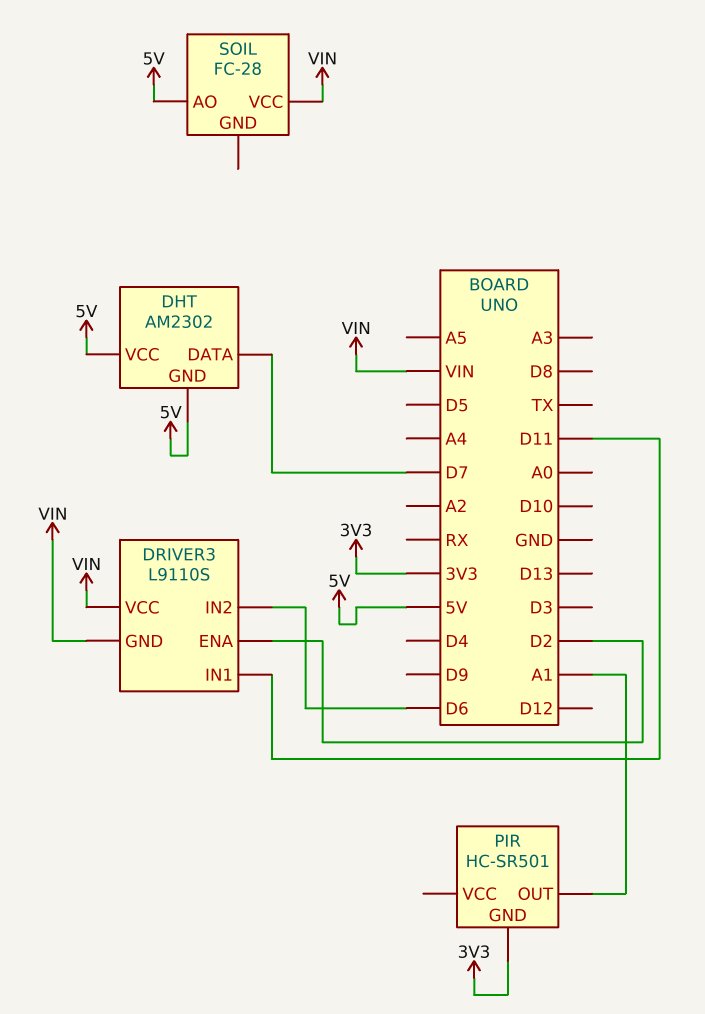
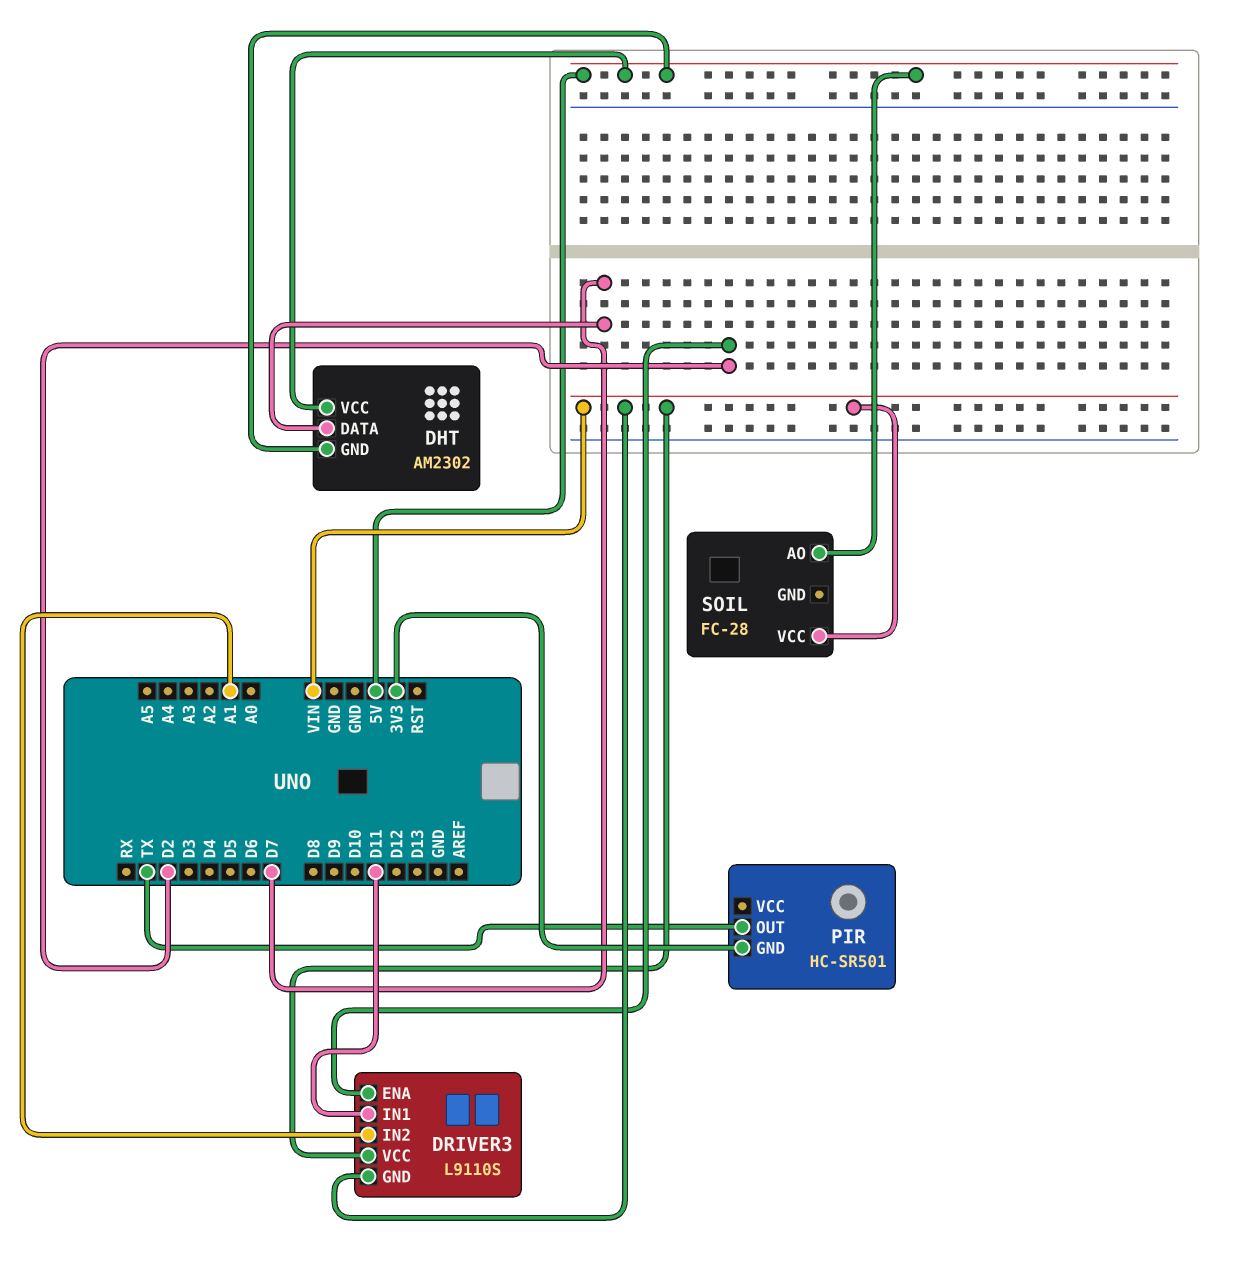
DRIVER3 pin IN2: D6 -> A1
PIR pin OUT: A1 -> TX

